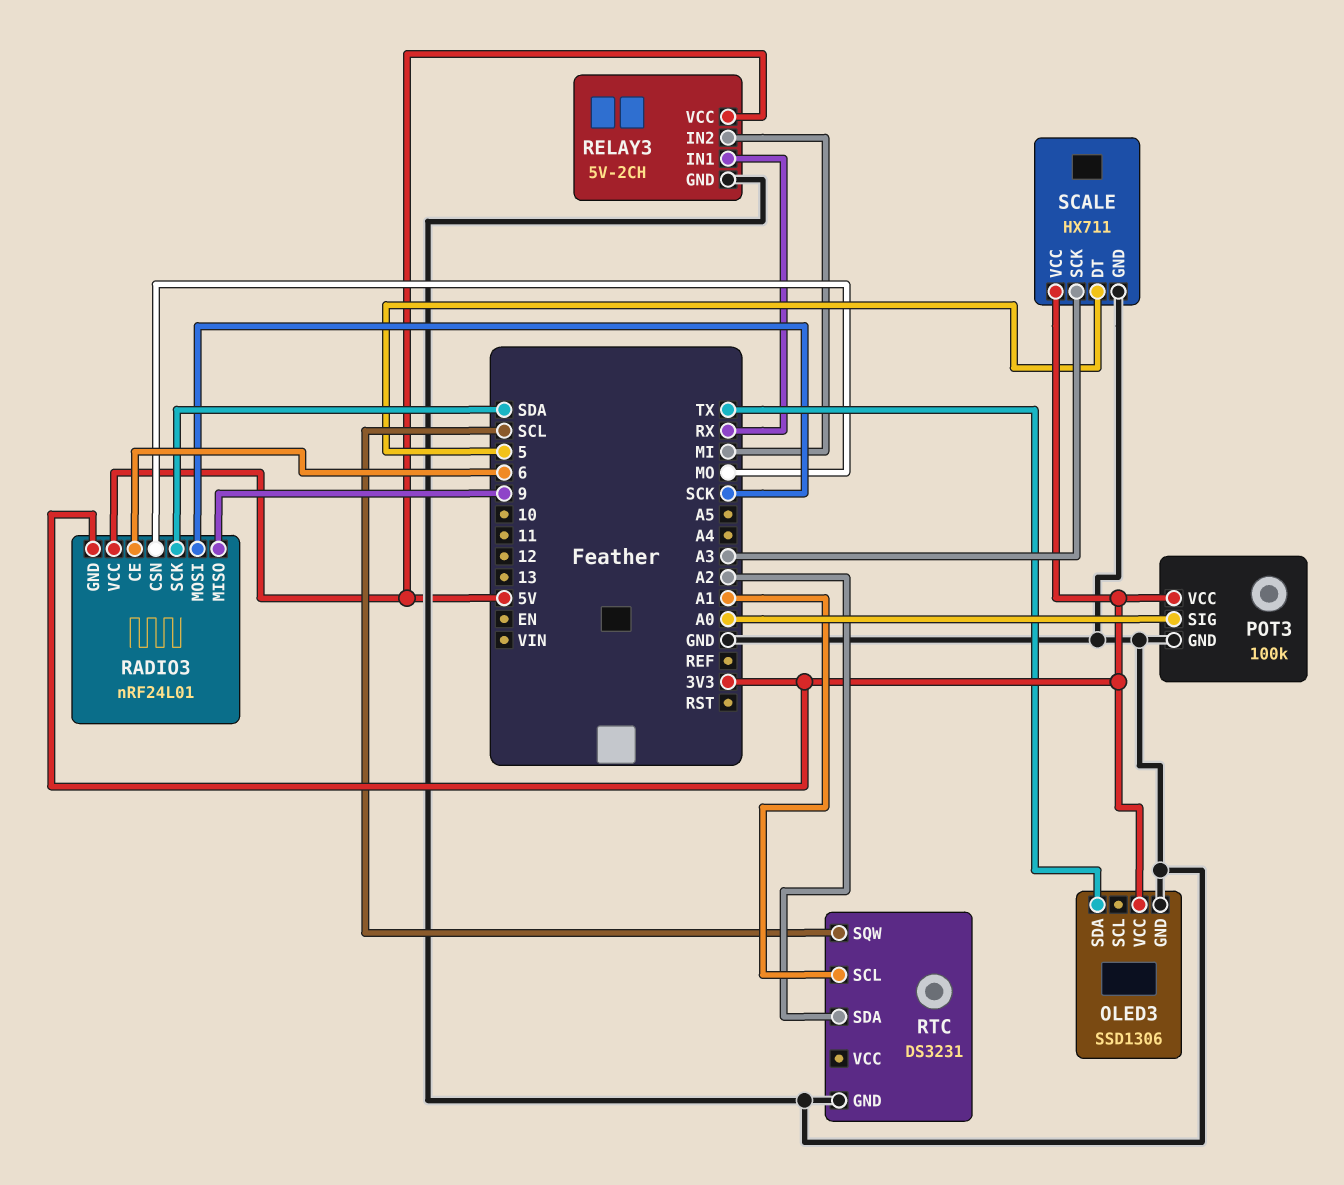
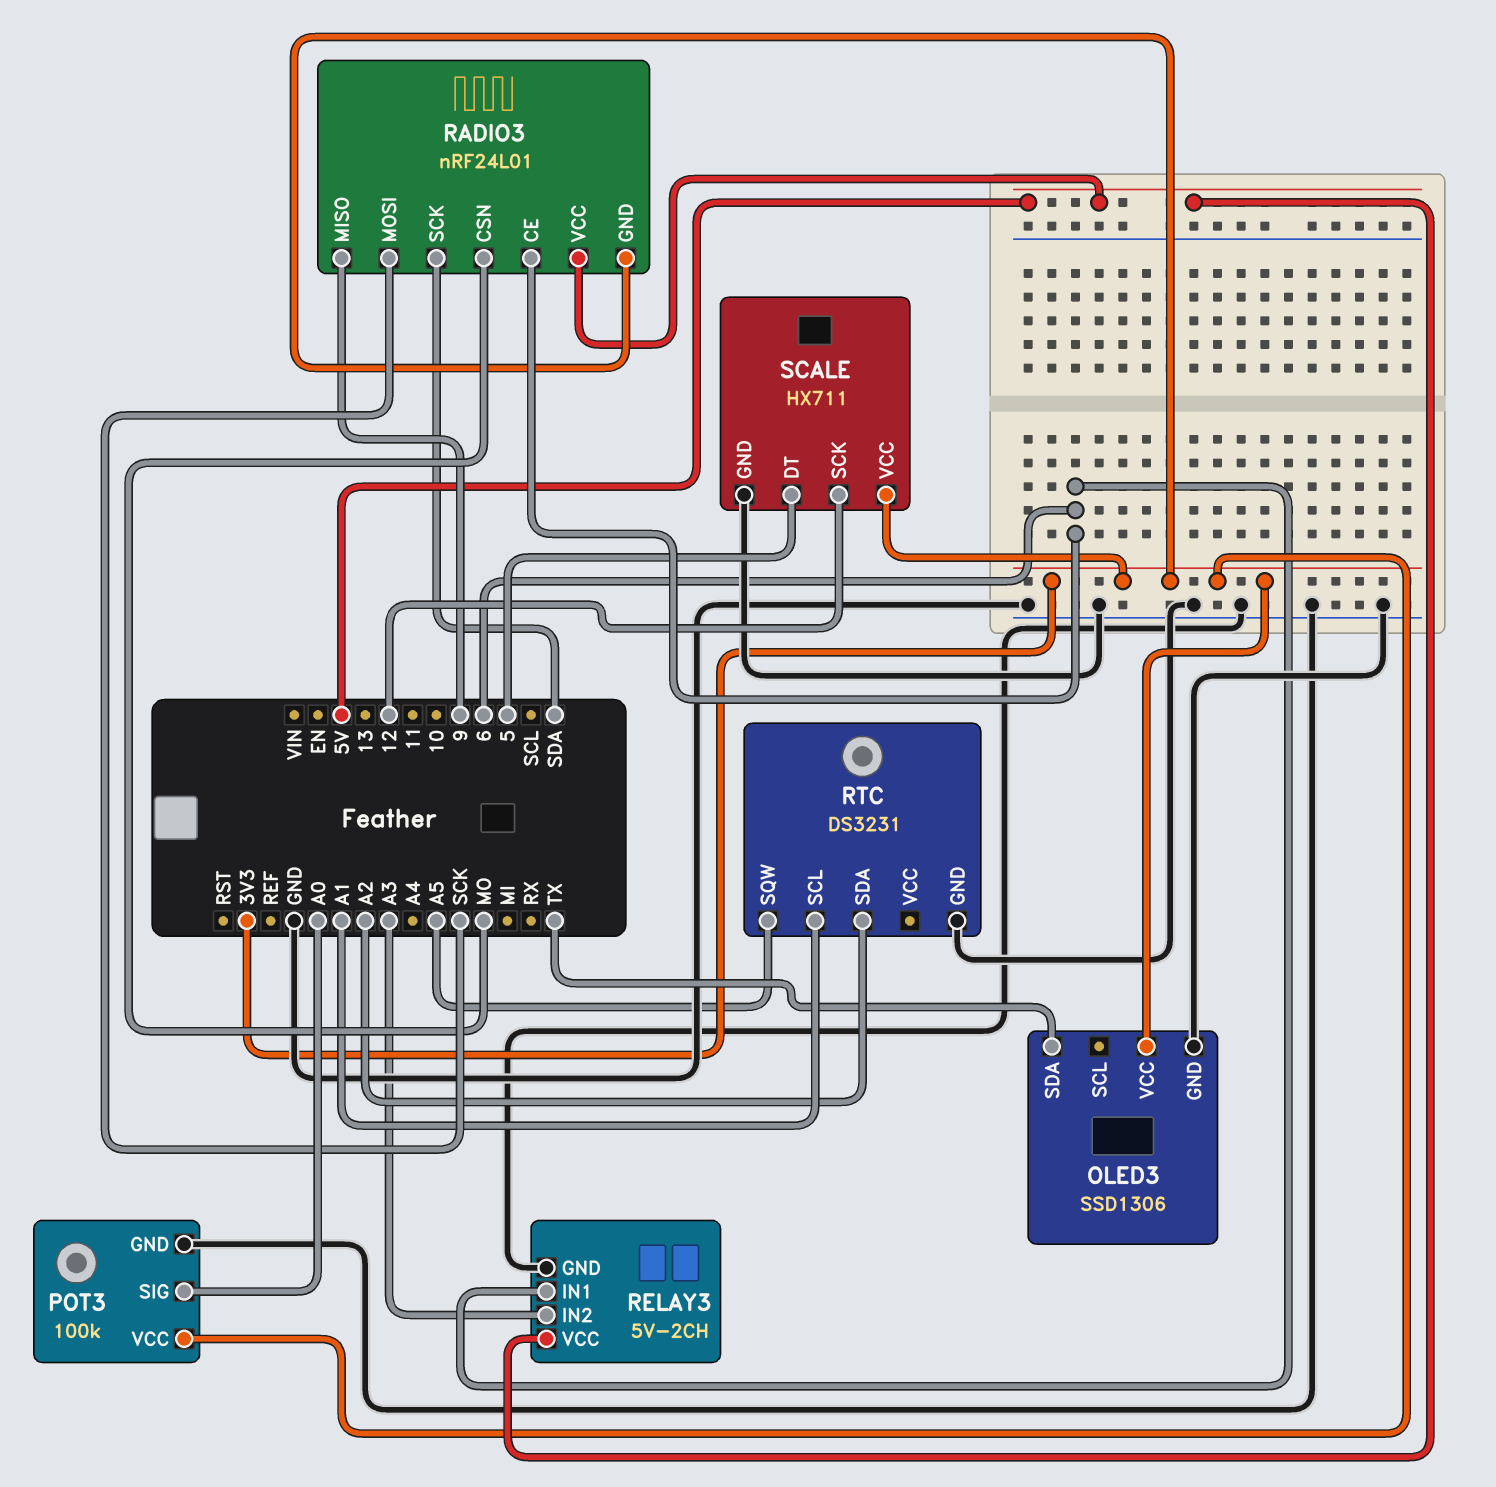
RELAY3 pin IN1: RX -> 6
RELAY3 pin IN2: MI -> A3
RTC pin SQW: SCL -> A5
SCALE pin SCK: A3 -> 12

